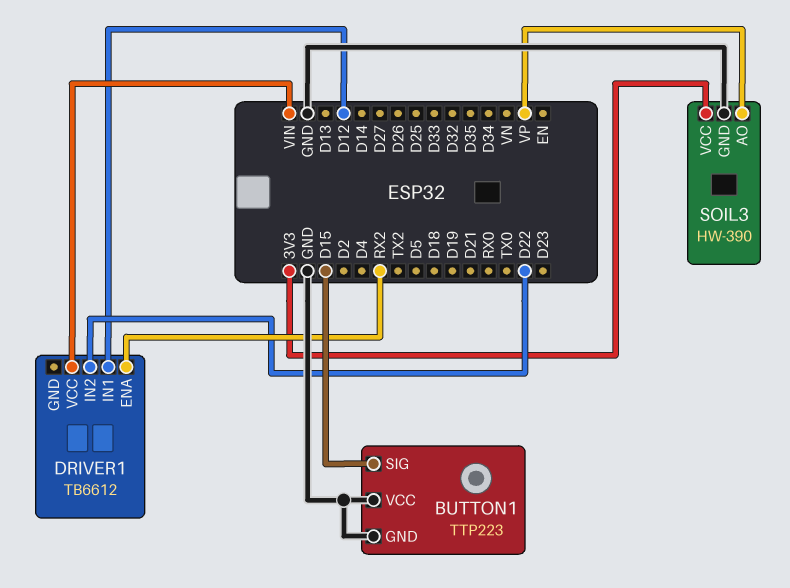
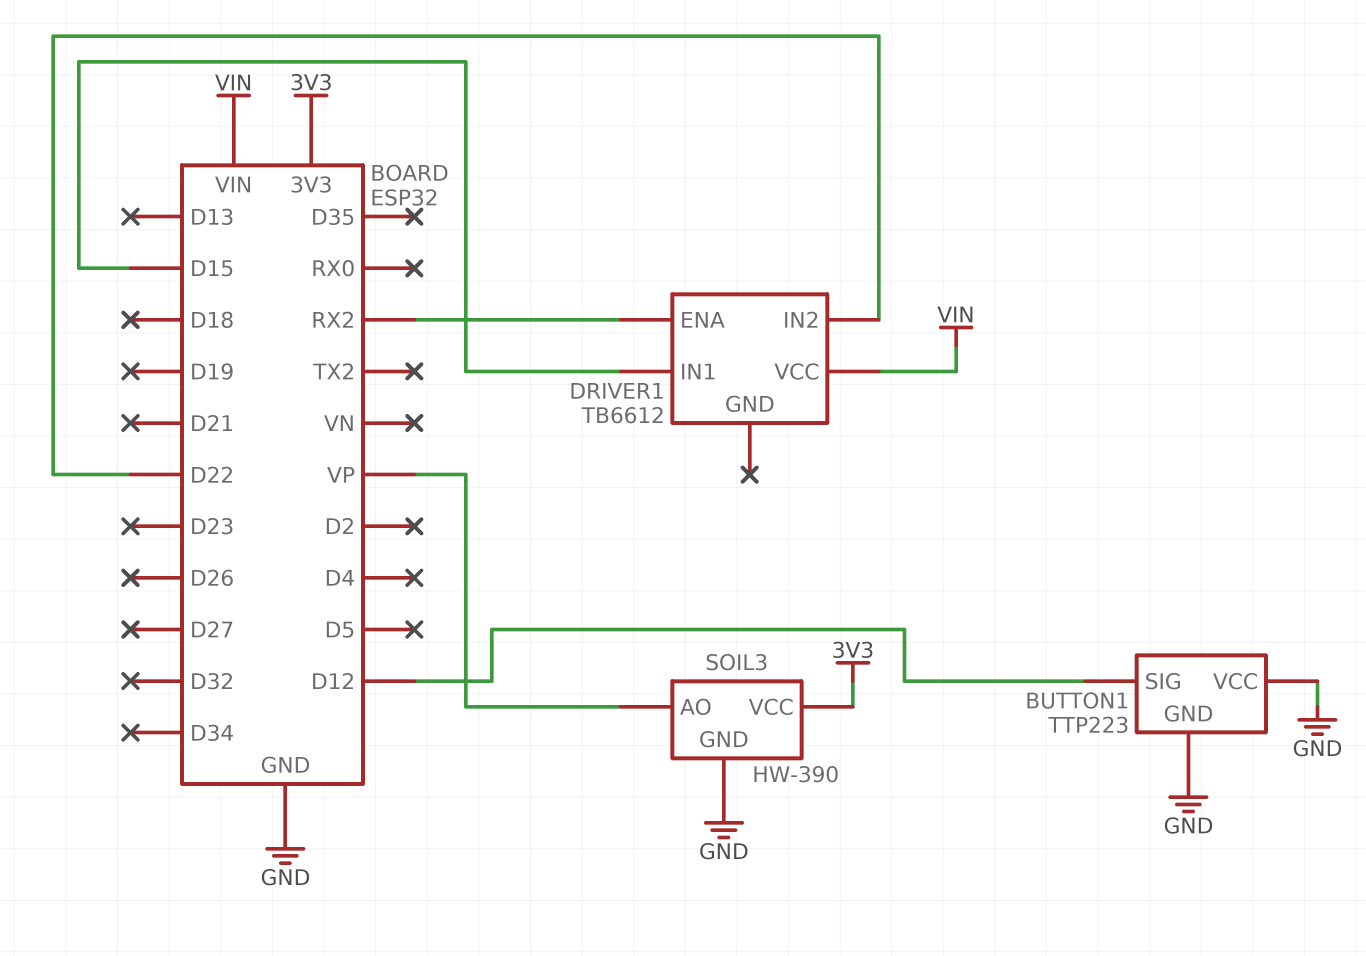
BUTTON1 pin SIG: D15 -> D12
DRIVER1 pin IN1: D12 -> D15

